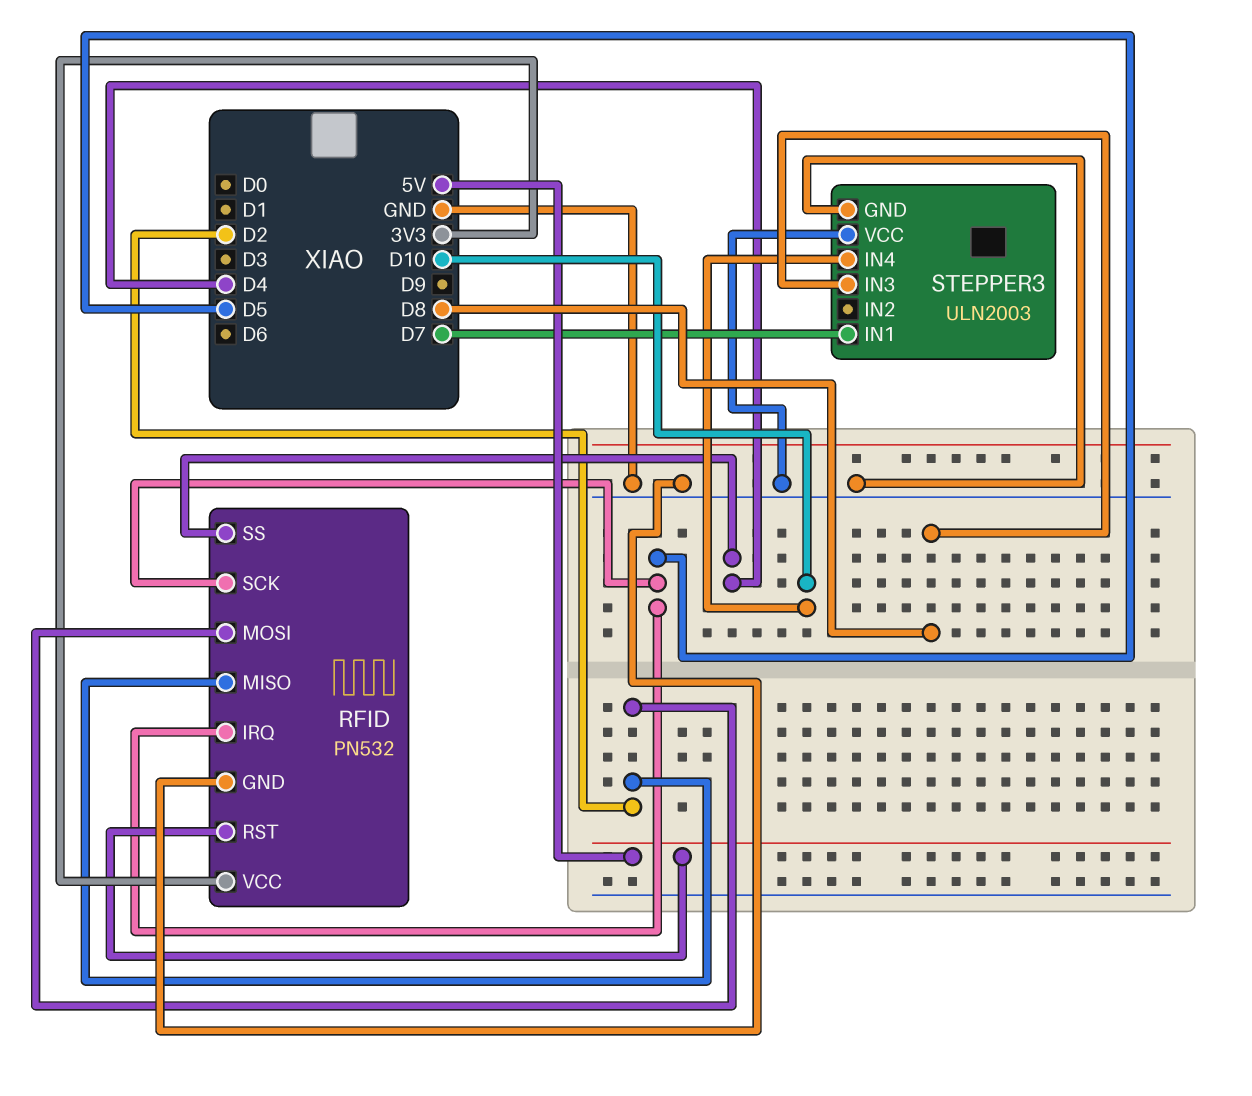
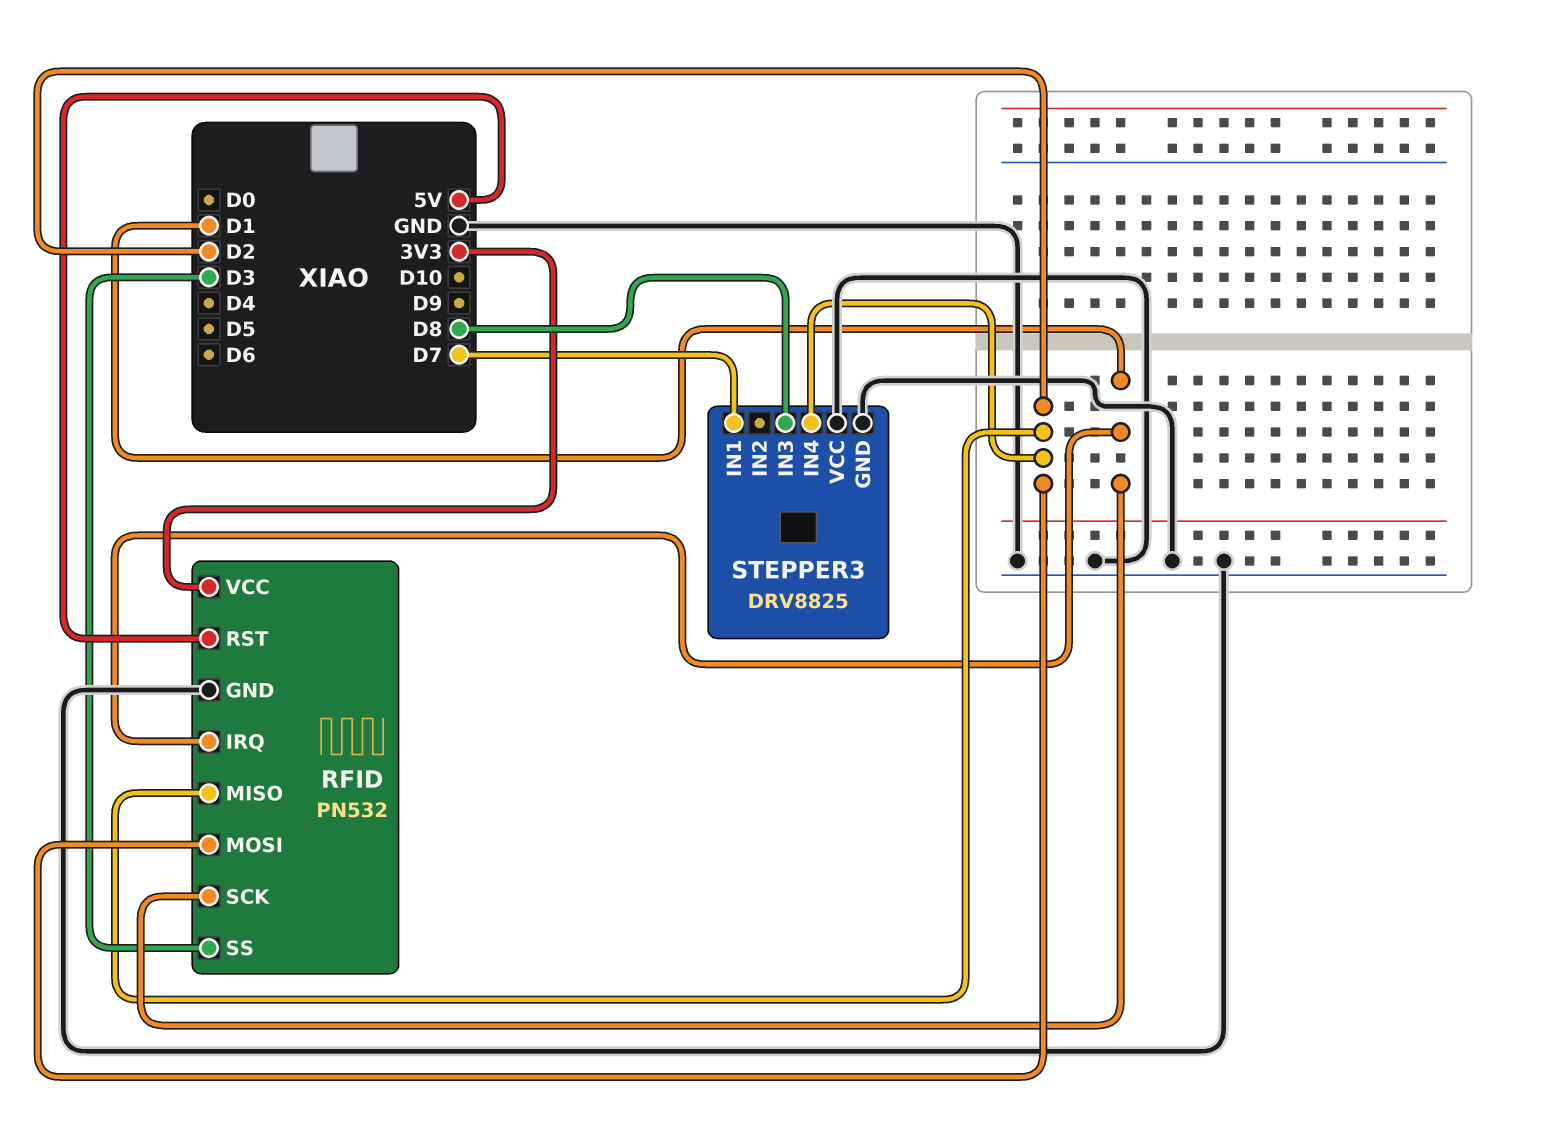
RFID pin IRQ: D5 -> D1
RFID pin SCK: D5 -> D1
RFID pin SS: D4 -> D3
STEPPER3: ULN2003 -> DRV8825
STEPPER3 pin IN4: D10 -> D2

